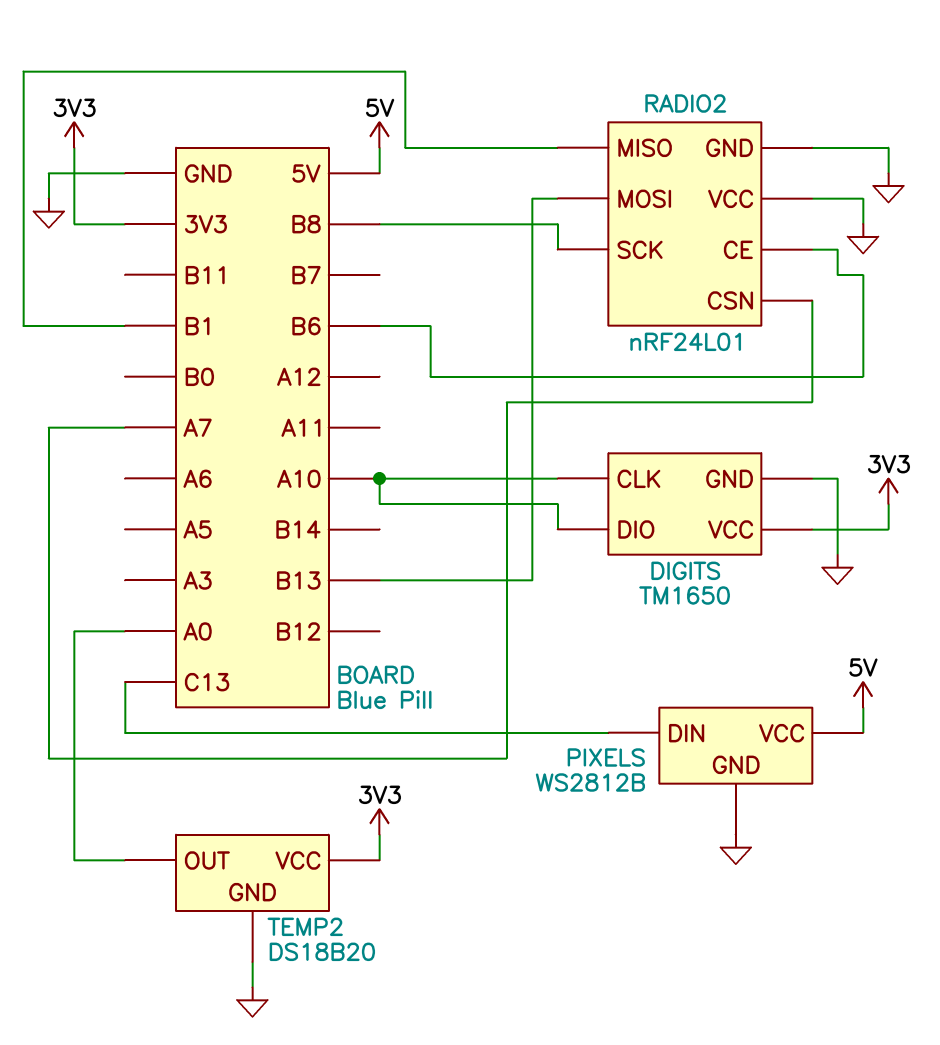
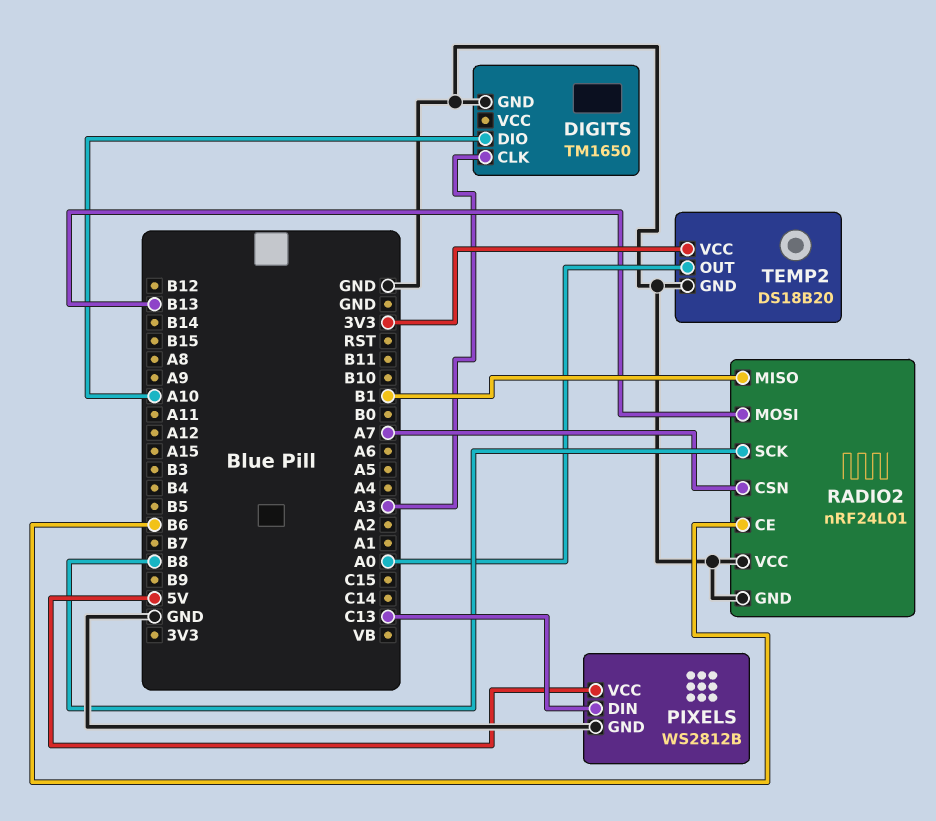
DIGITS pin CLK: A10 -> A3
DIGITS pin VCC: 3V3 -> none

